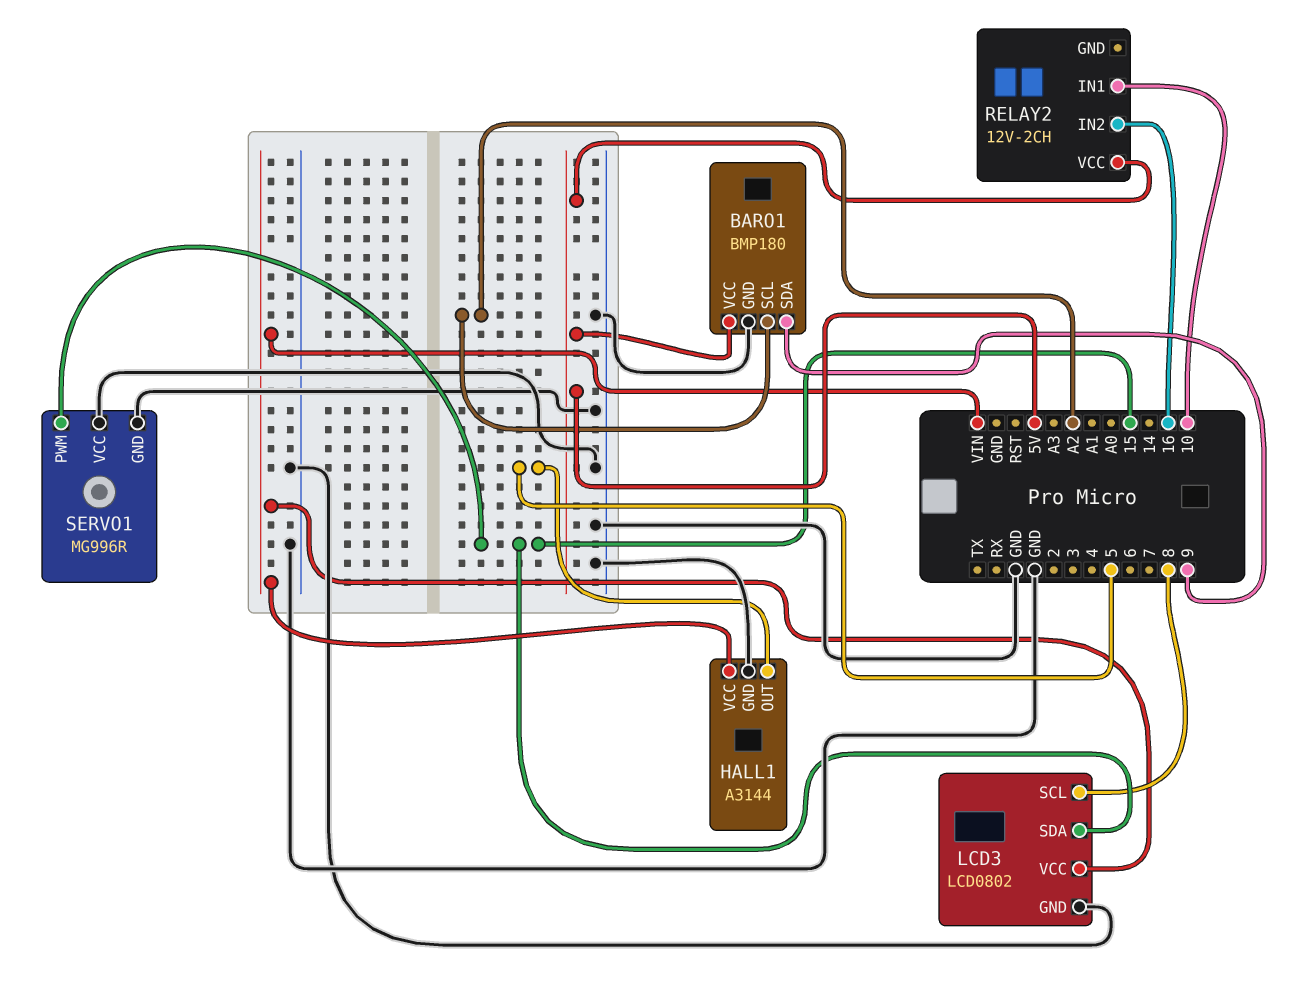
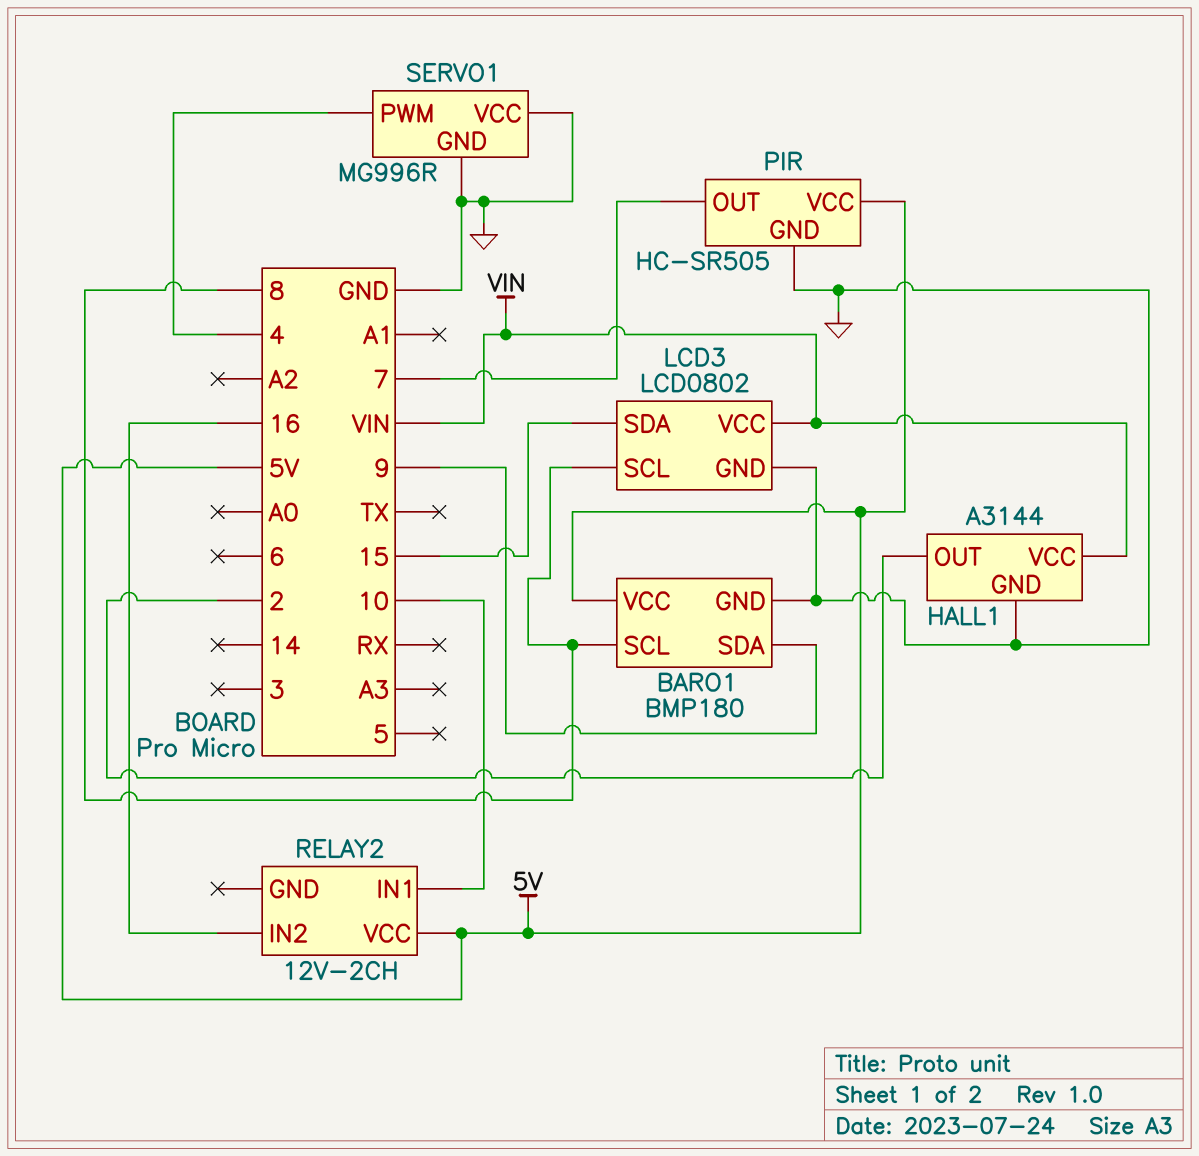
BARO1 pin SCL: A2 -> 8
HALL1 pin OUT: 5 -> 2
PIR: none -> HC-SR505
PIR pin GND: none -> GND
PIR pin OUT: none -> 7
PIR pin VCC: none -> 5V
SERVO1 pin PWM: 15 -> 4

